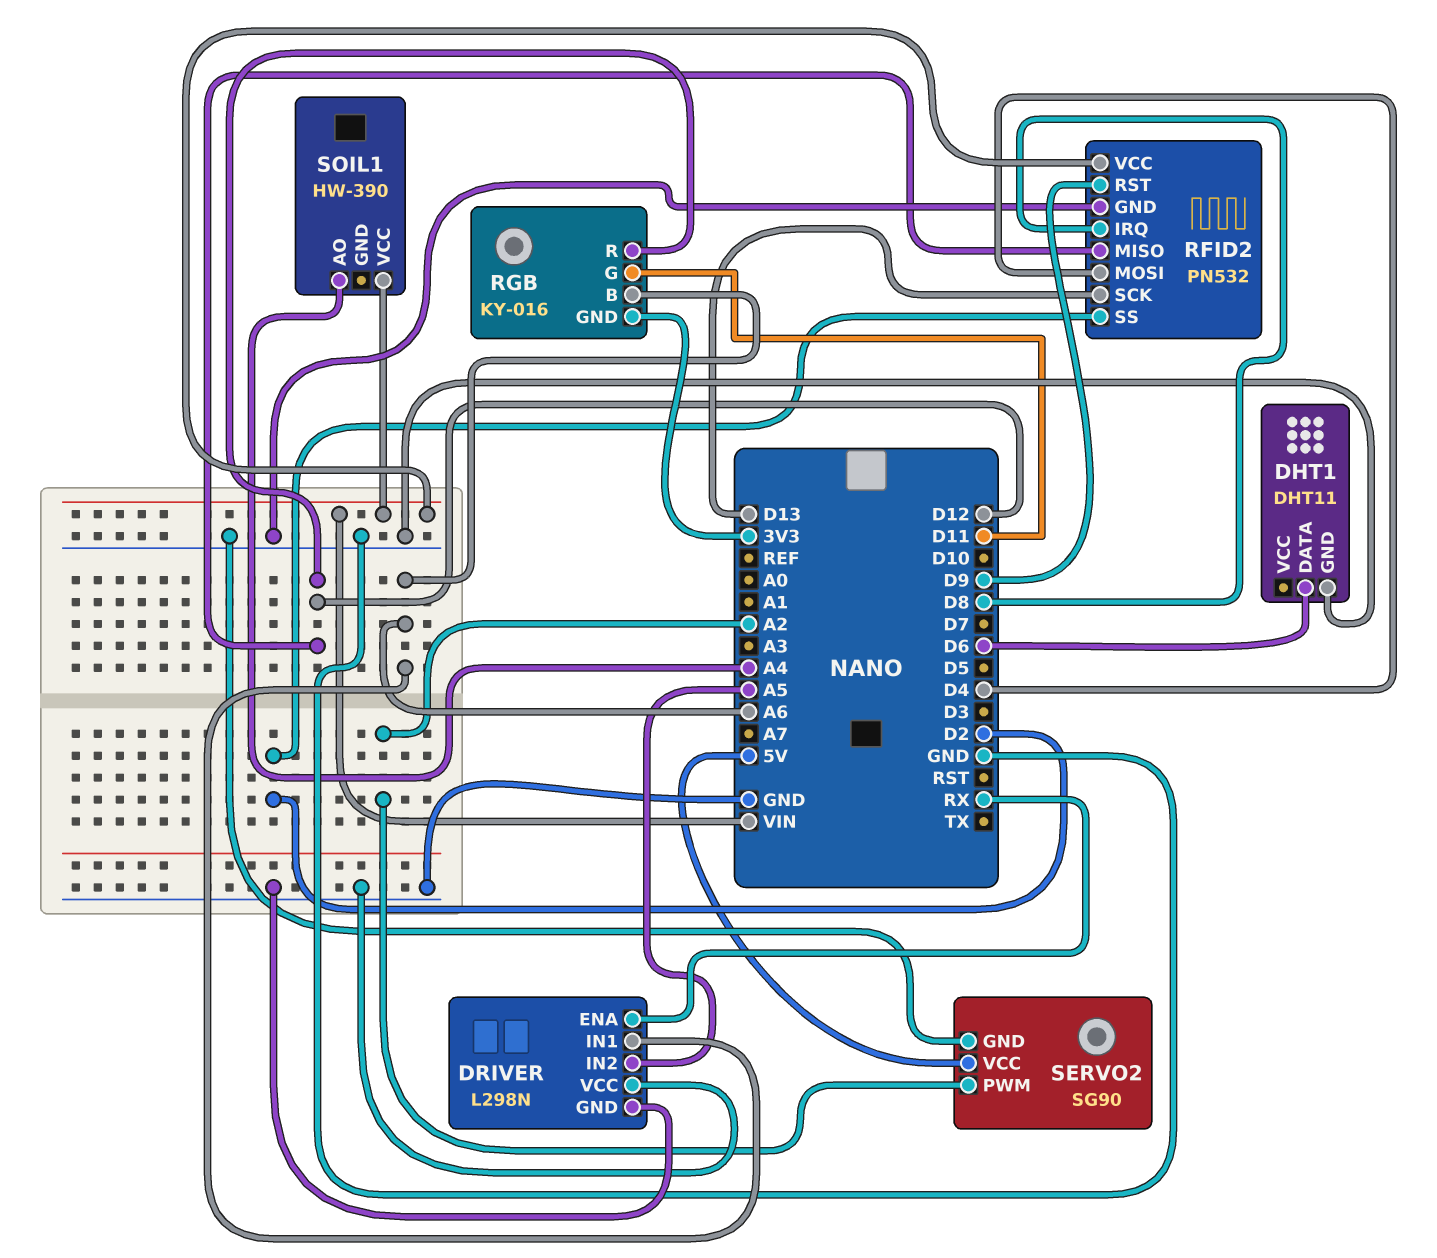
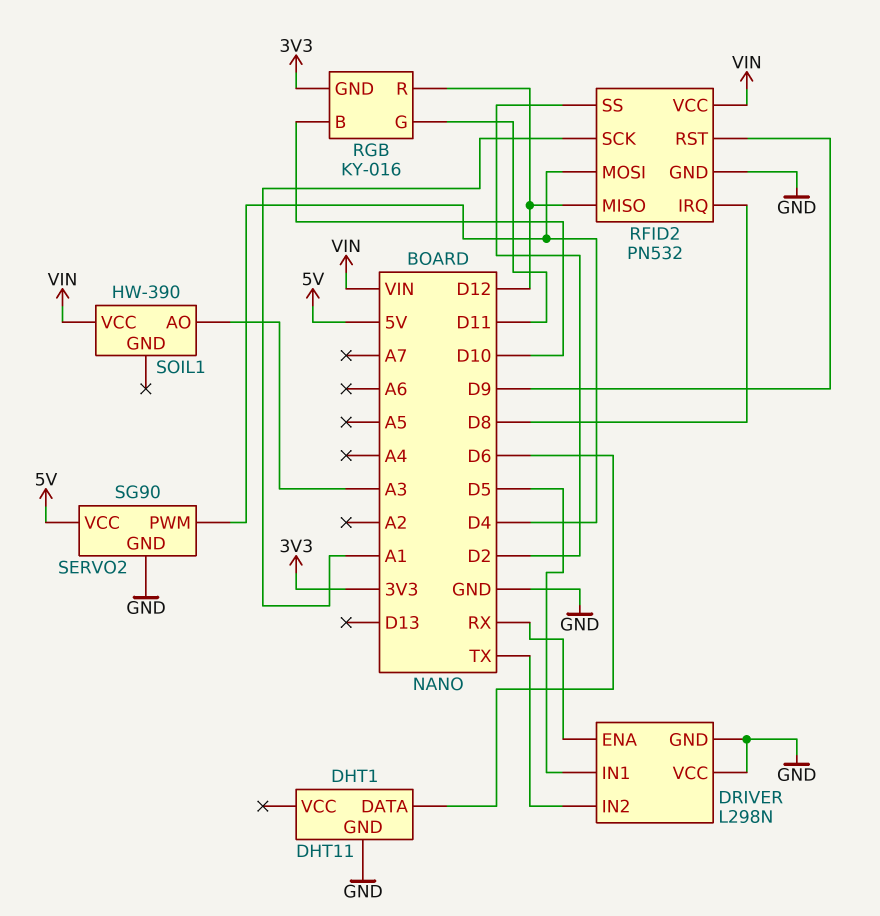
DRIVER pin IN1: A6 -> D5
DRIVER pin IN2: A5 -> TX
RFID2 pin SCK: D13 -> A1
RGB pin B: A6 -> D10
SERVO2 pin PWM: A2 -> D4
SOIL1 pin AO: A4 -> A3

